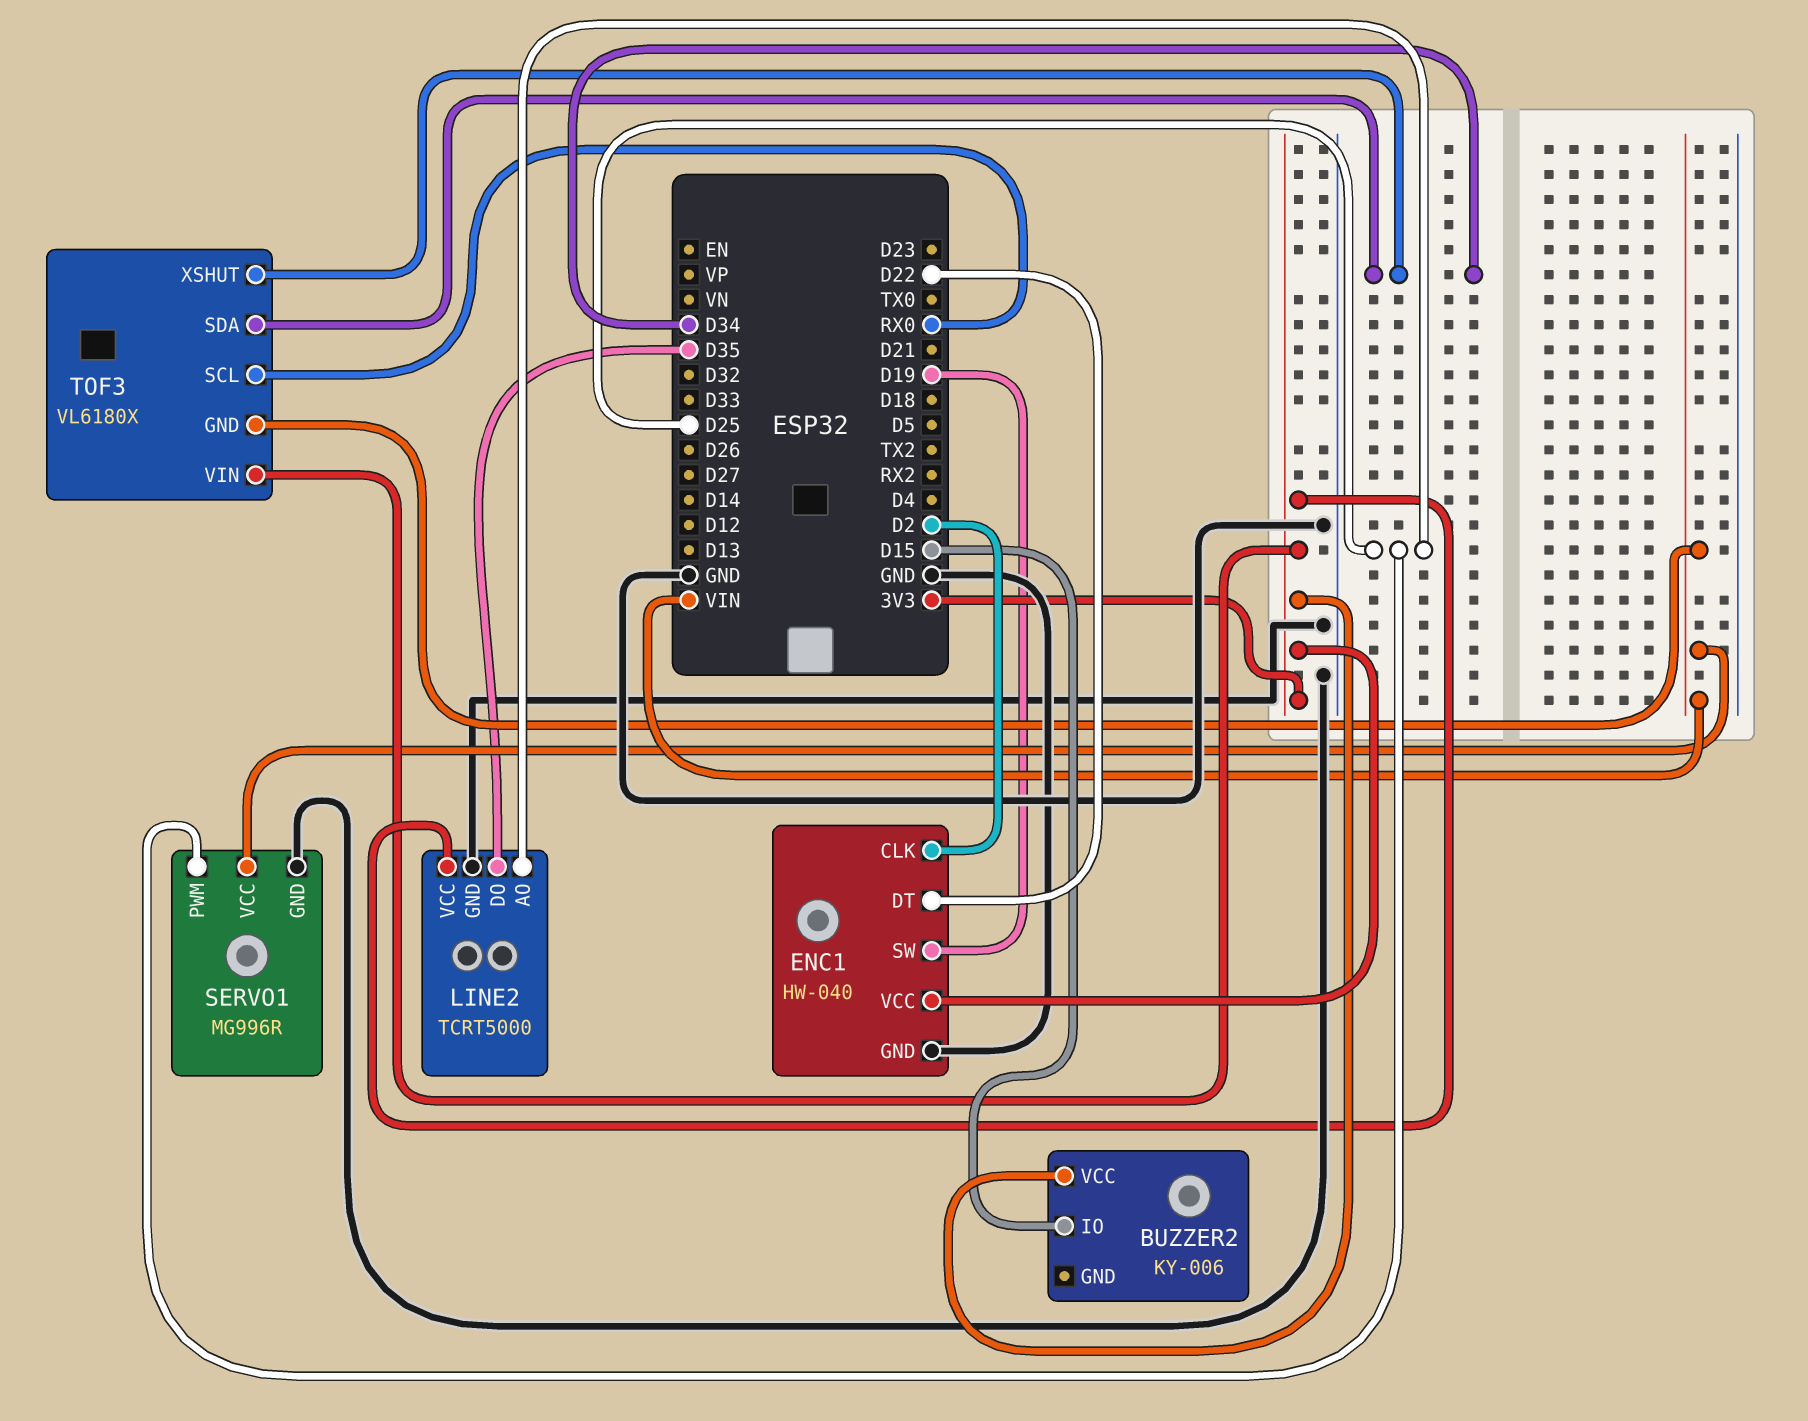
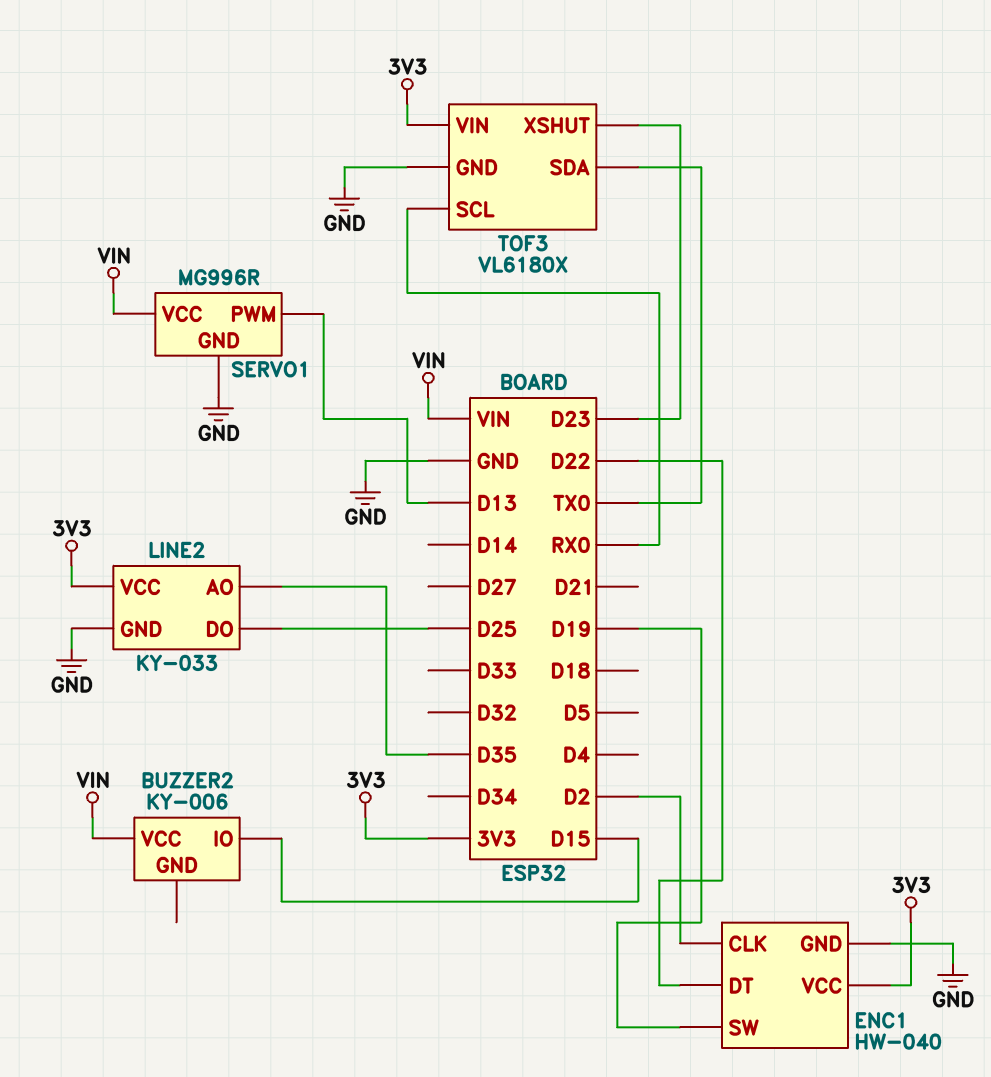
BUZZER2 pin VCC: 3V3 -> VIN
LINE2: TCRT5000 -> KY-033
LINE2 pin AO: D25 -> D35
LINE2 pin DO: D35 -> D25
SERVO1 pin PWM: D25 -> D13
TOF3 pin GND: VIN -> GND
TOF3 pin SDA: D34 -> TX0
TOF3 pin XSHUT: D34 -> D23

